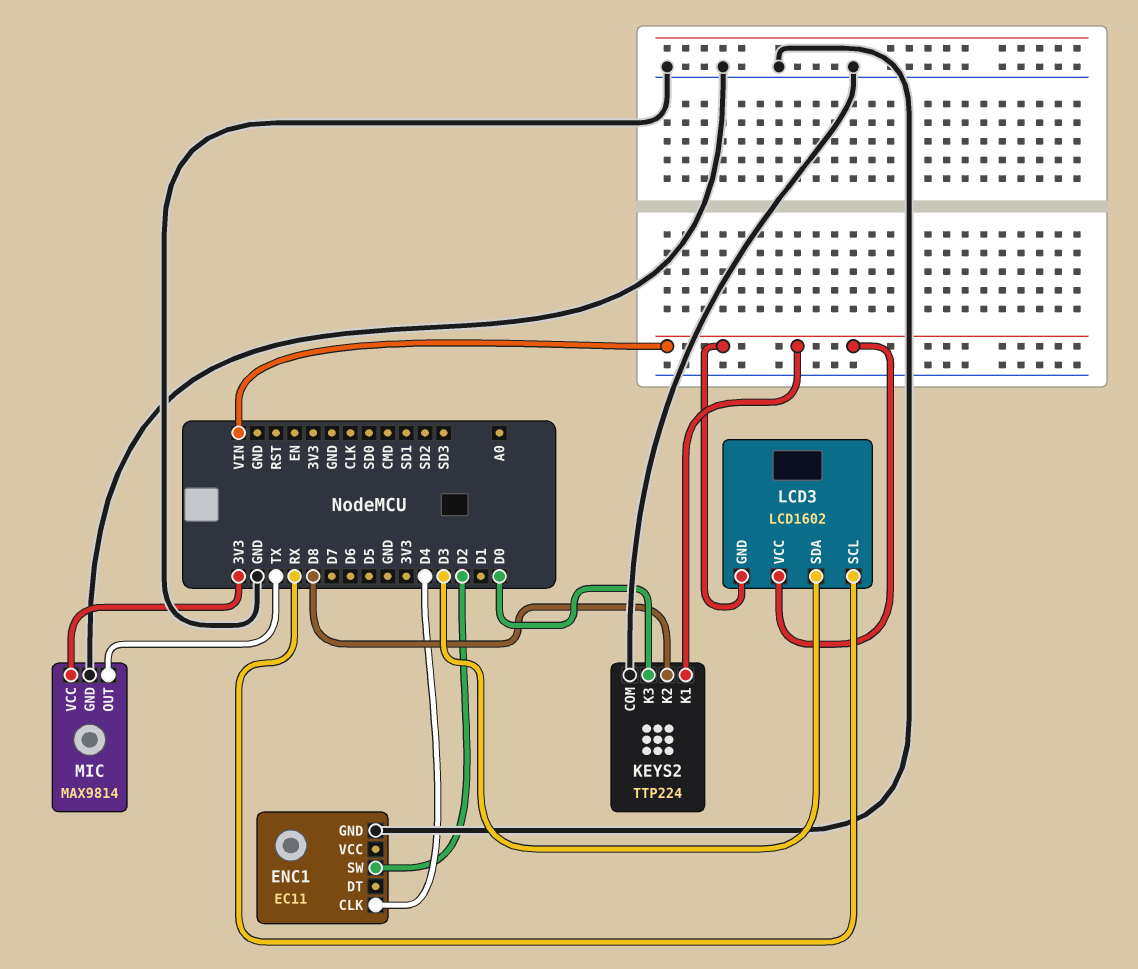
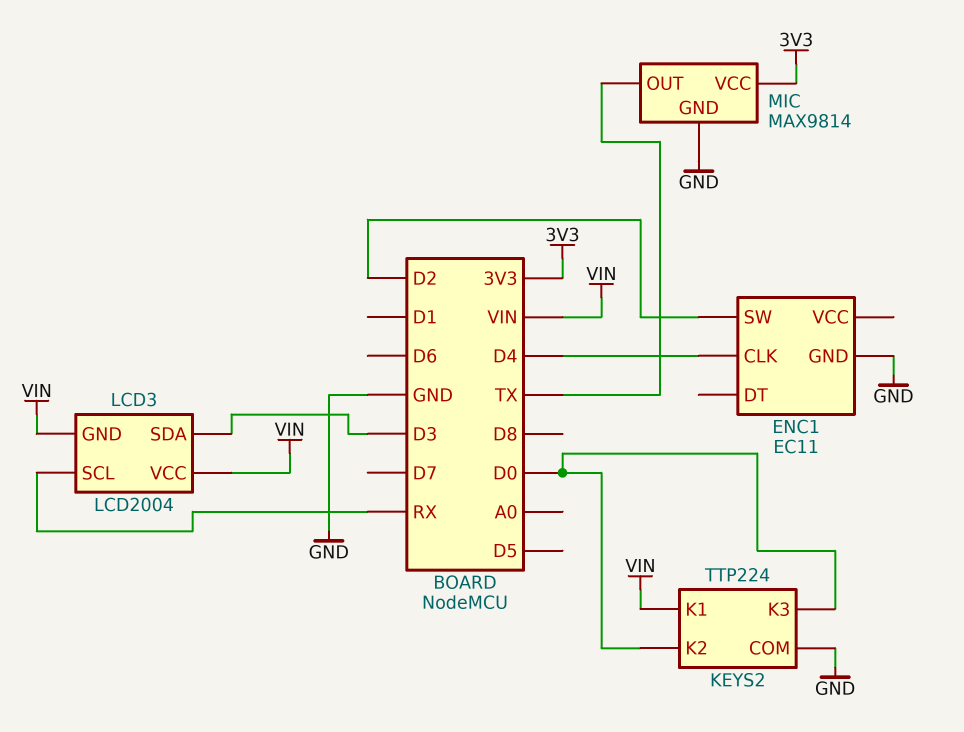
KEYS2 pin K2: D8 -> D0
LCD3: LCD1602 -> LCD2004

